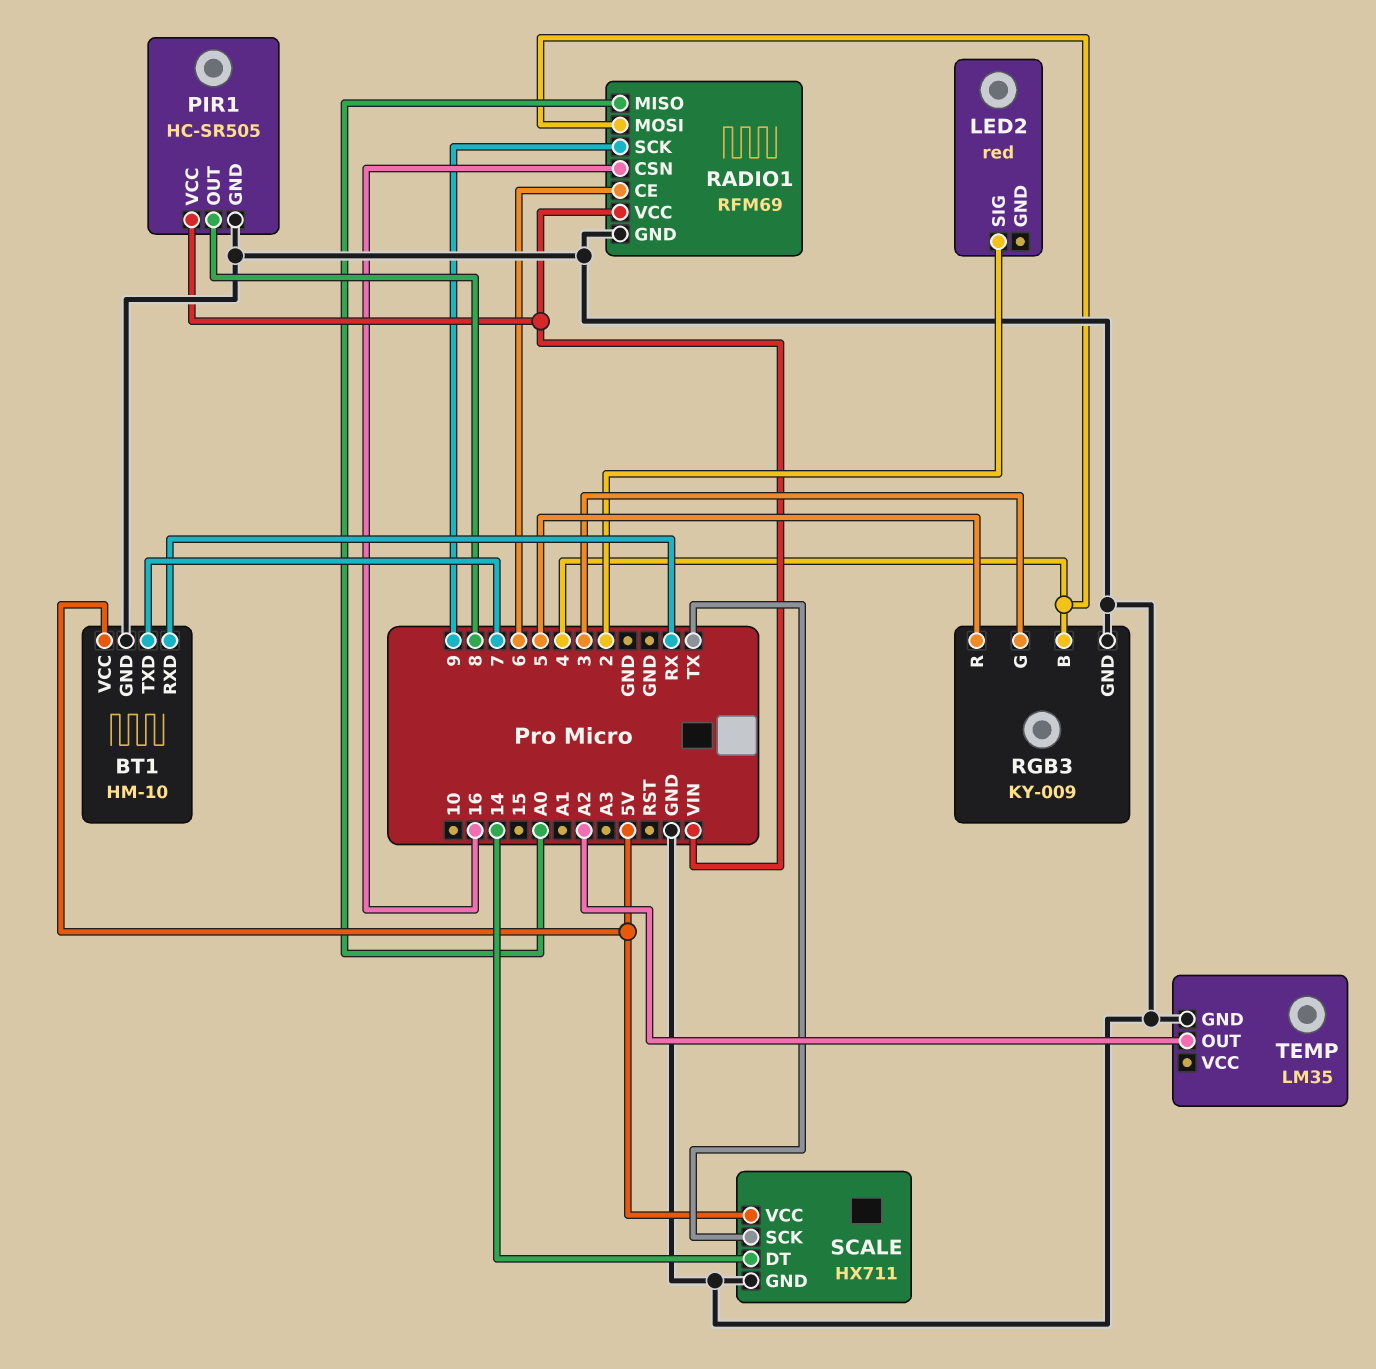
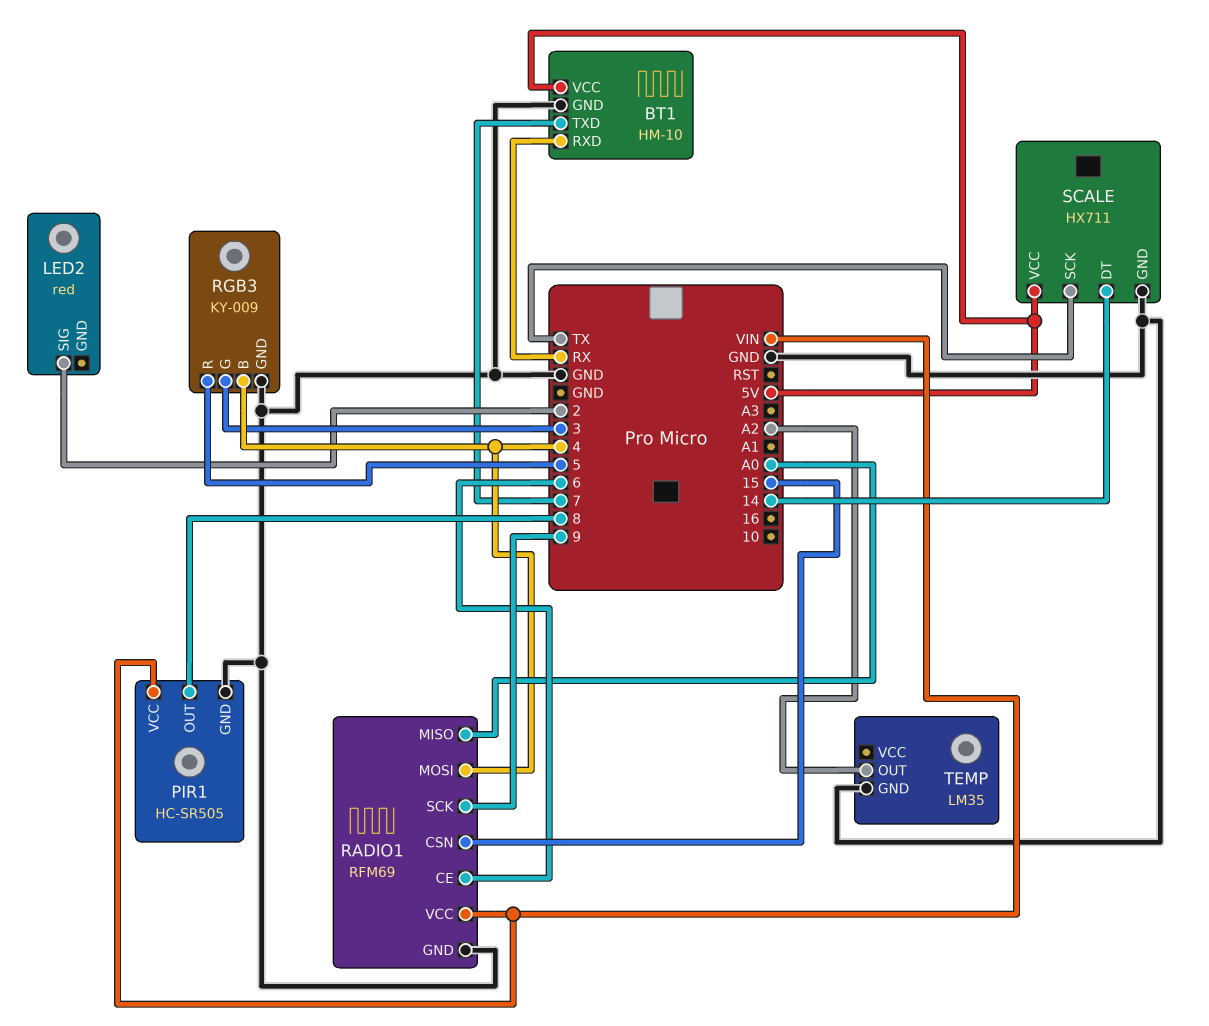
RADIO1 pin CSN: 16 -> 15

